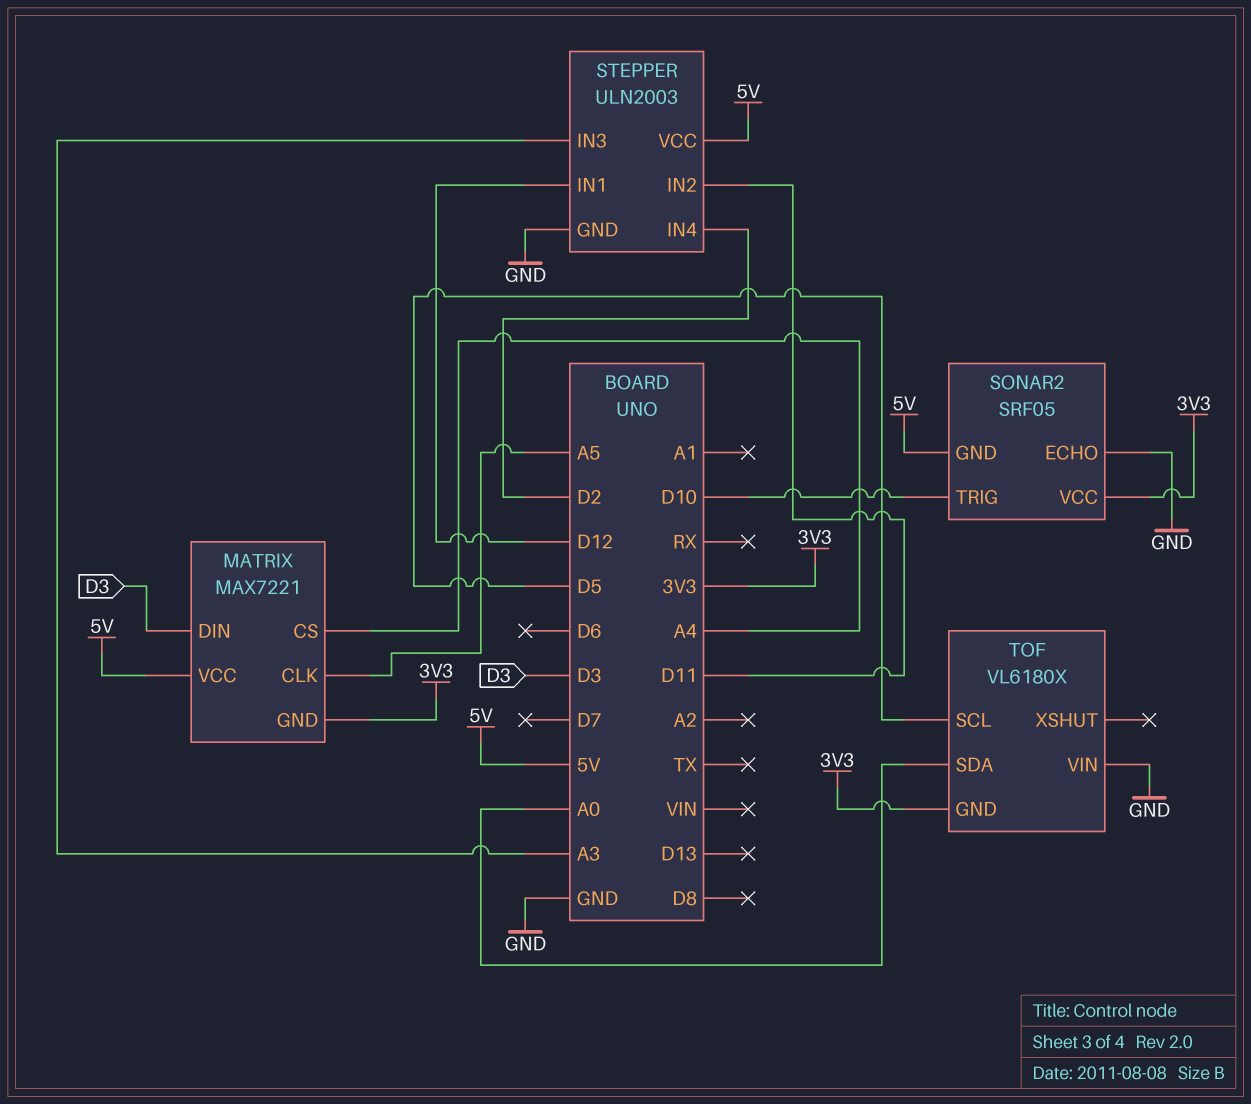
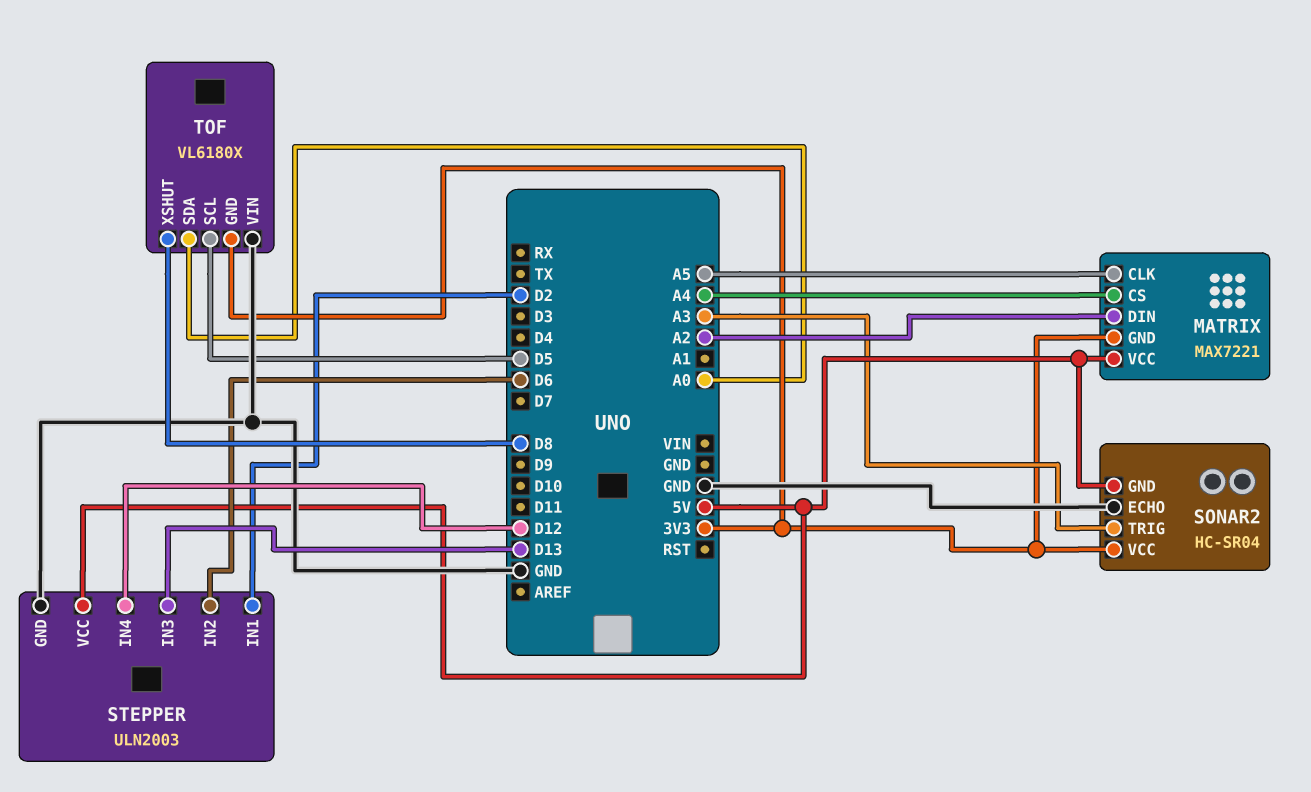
MATRIX pin DIN: D3 -> A2
SONAR2: SRF05 -> HC-SR04
SONAR2 pin TRIG: D10 -> A3
STEPPER pin IN1: D12 -> D2
STEPPER pin IN2: D11 -> D6
STEPPER pin IN3: A3 -> D13
STEPPER pin IN4: D2 -> D12
TOF pin XSHUT: none -> D8

